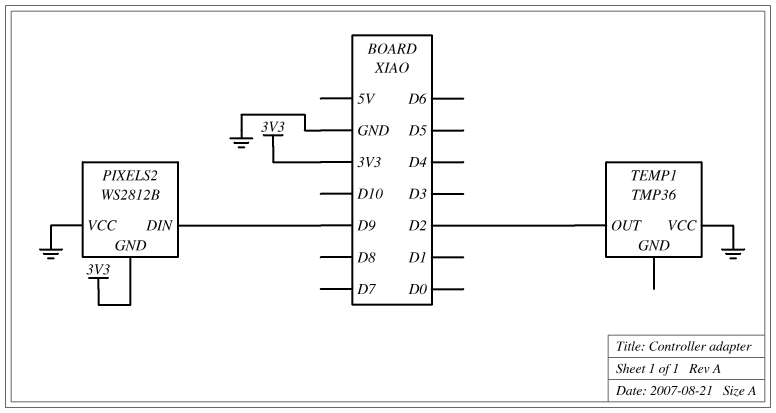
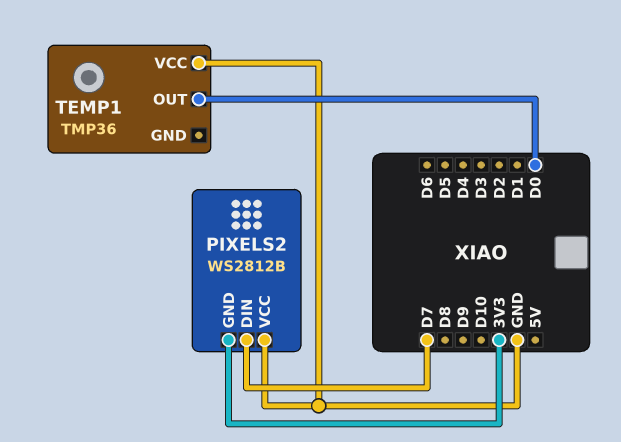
PIXELS2 pin DIN: D9 -> D7
TEMP1 pin OUT: D2 -> D0

